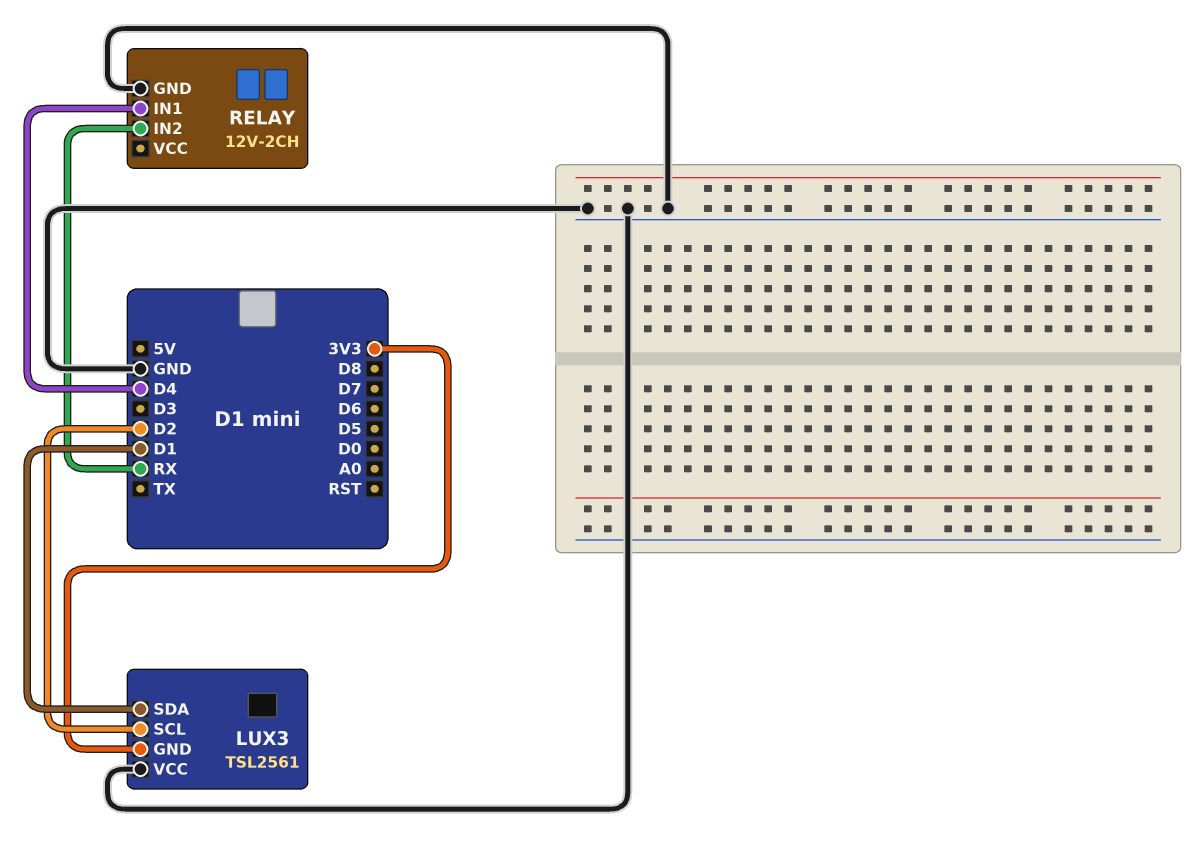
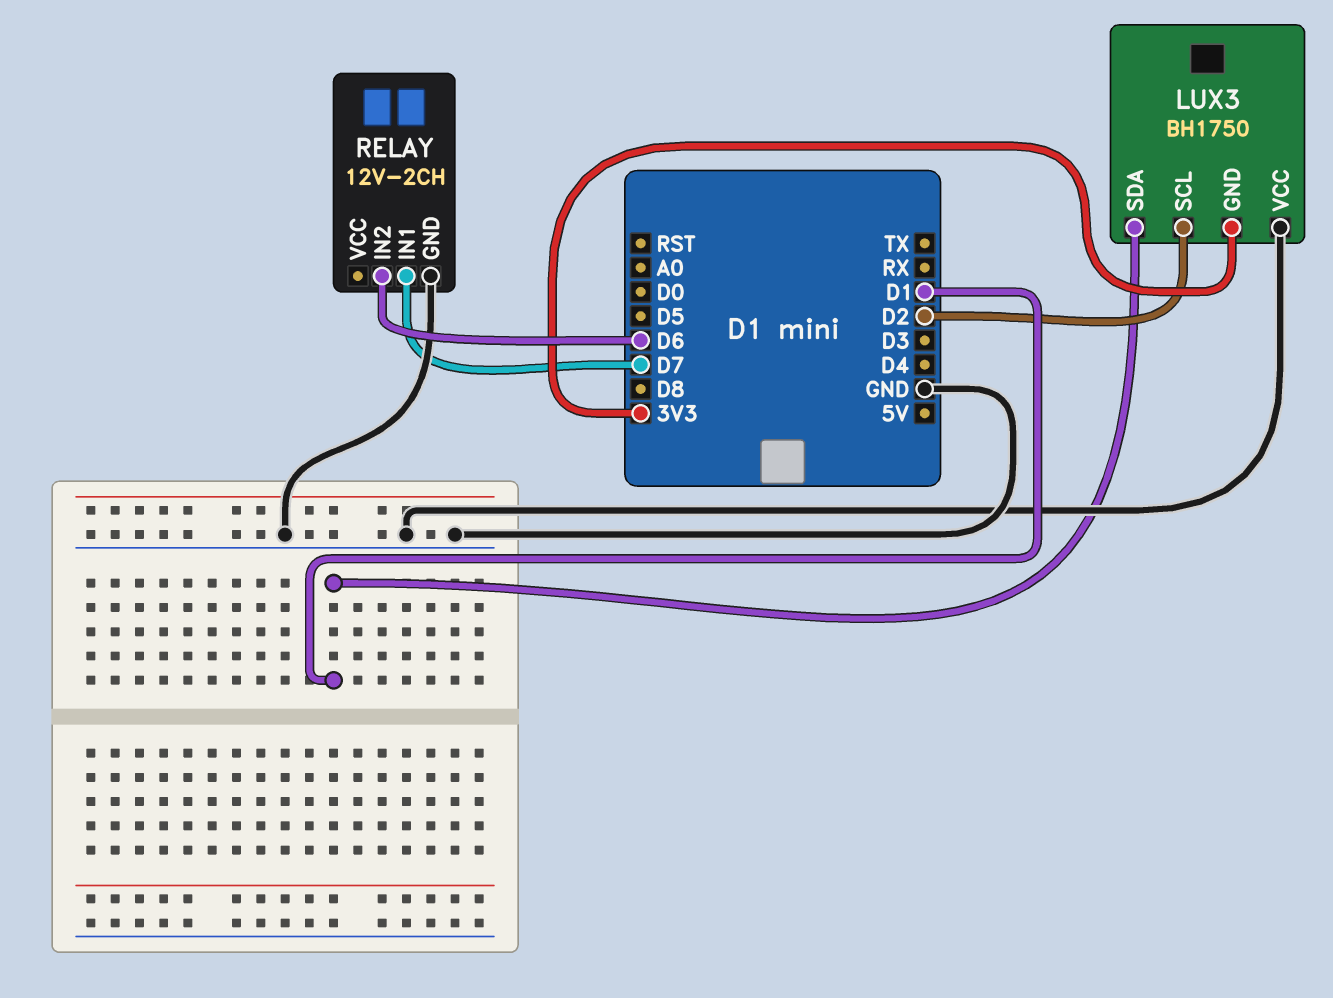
LUX3: TSL2561 -> BH1750
RELAY pin IN1: D4 -> D7
RELAY pin IN2: RX -> D6

